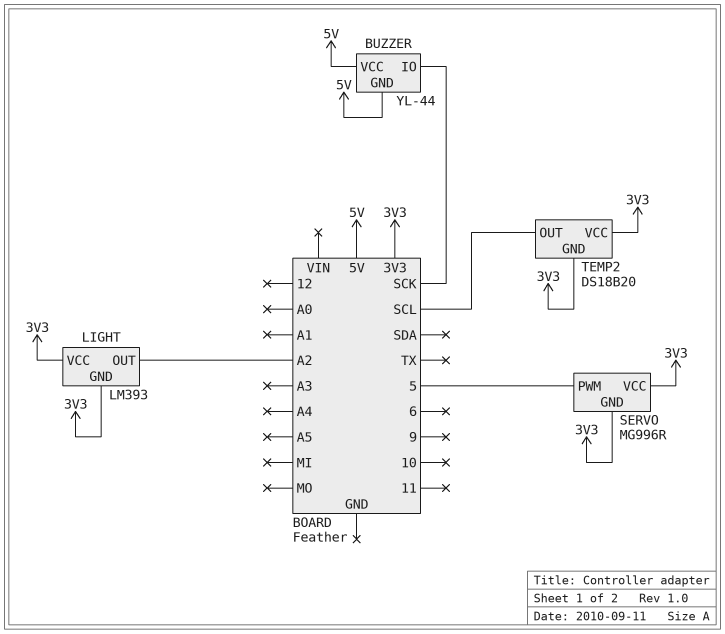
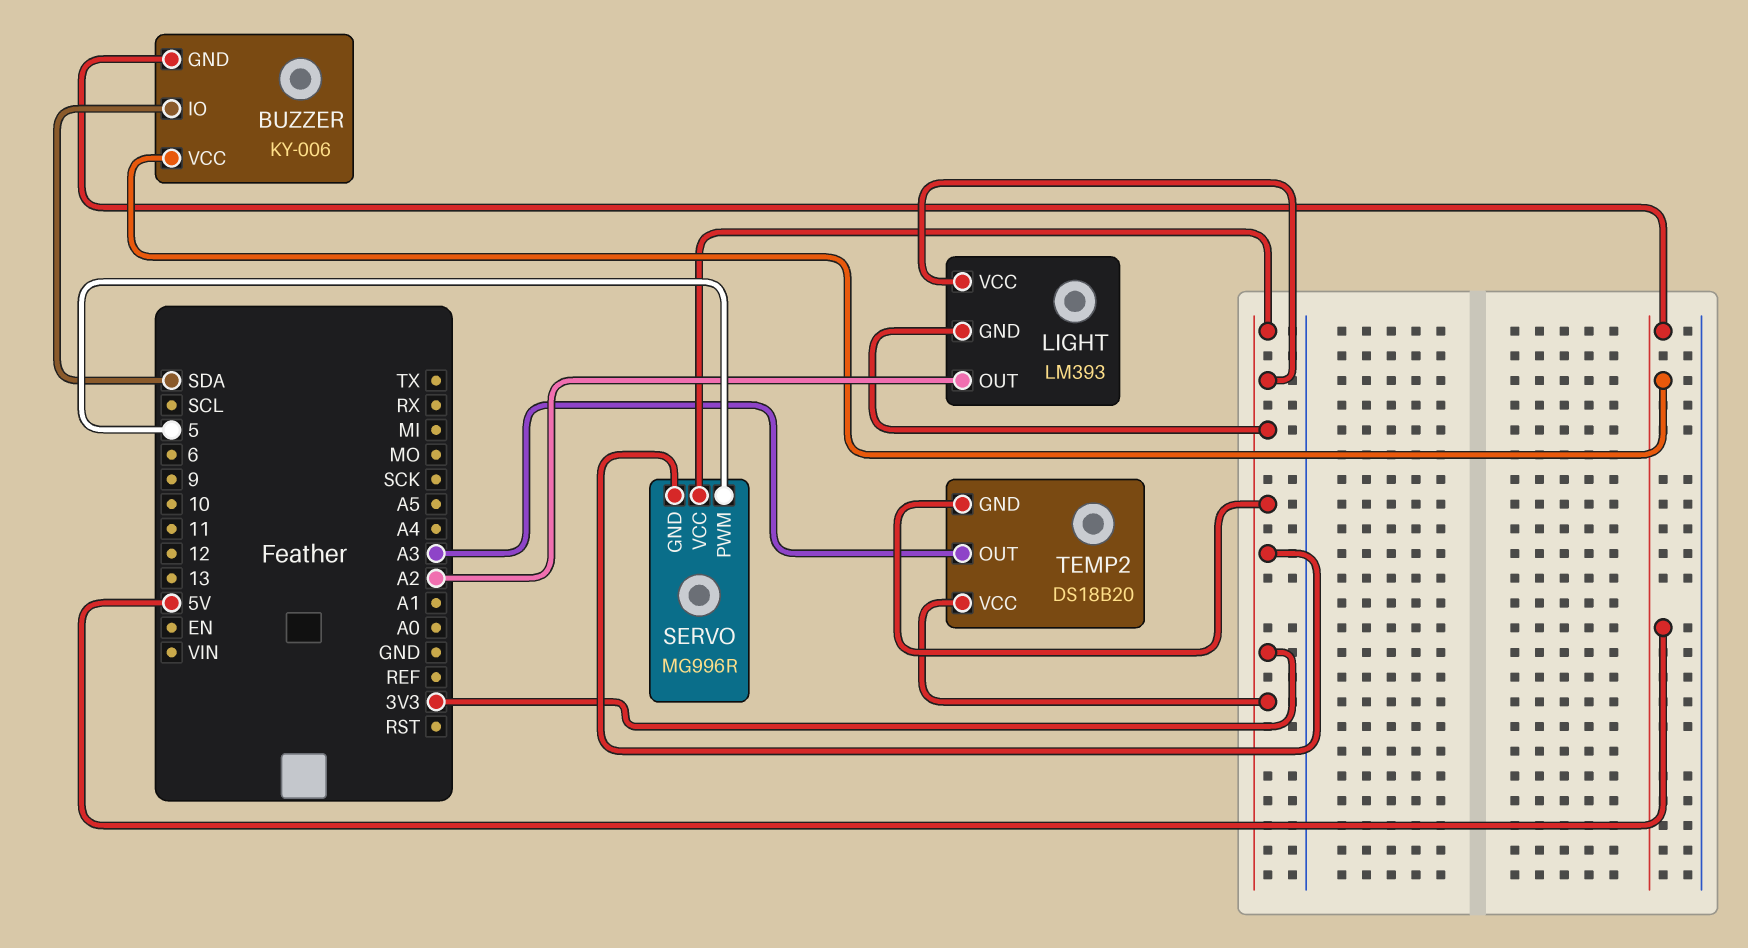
BUZZER: YL-44 -> KY-006
BUZZER pin IO: SCK -> SDA
TEMP2 pin OUT: SCL -> A3

